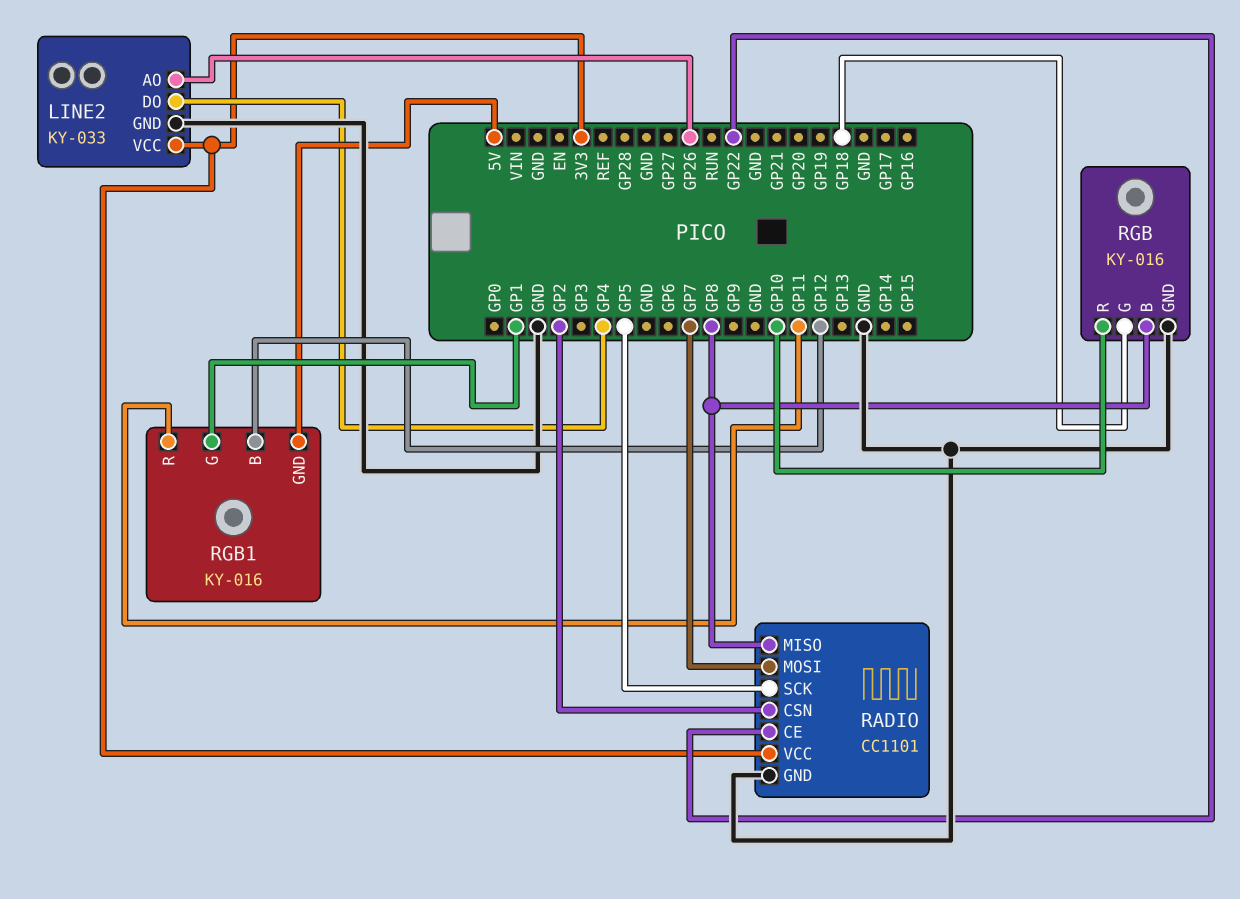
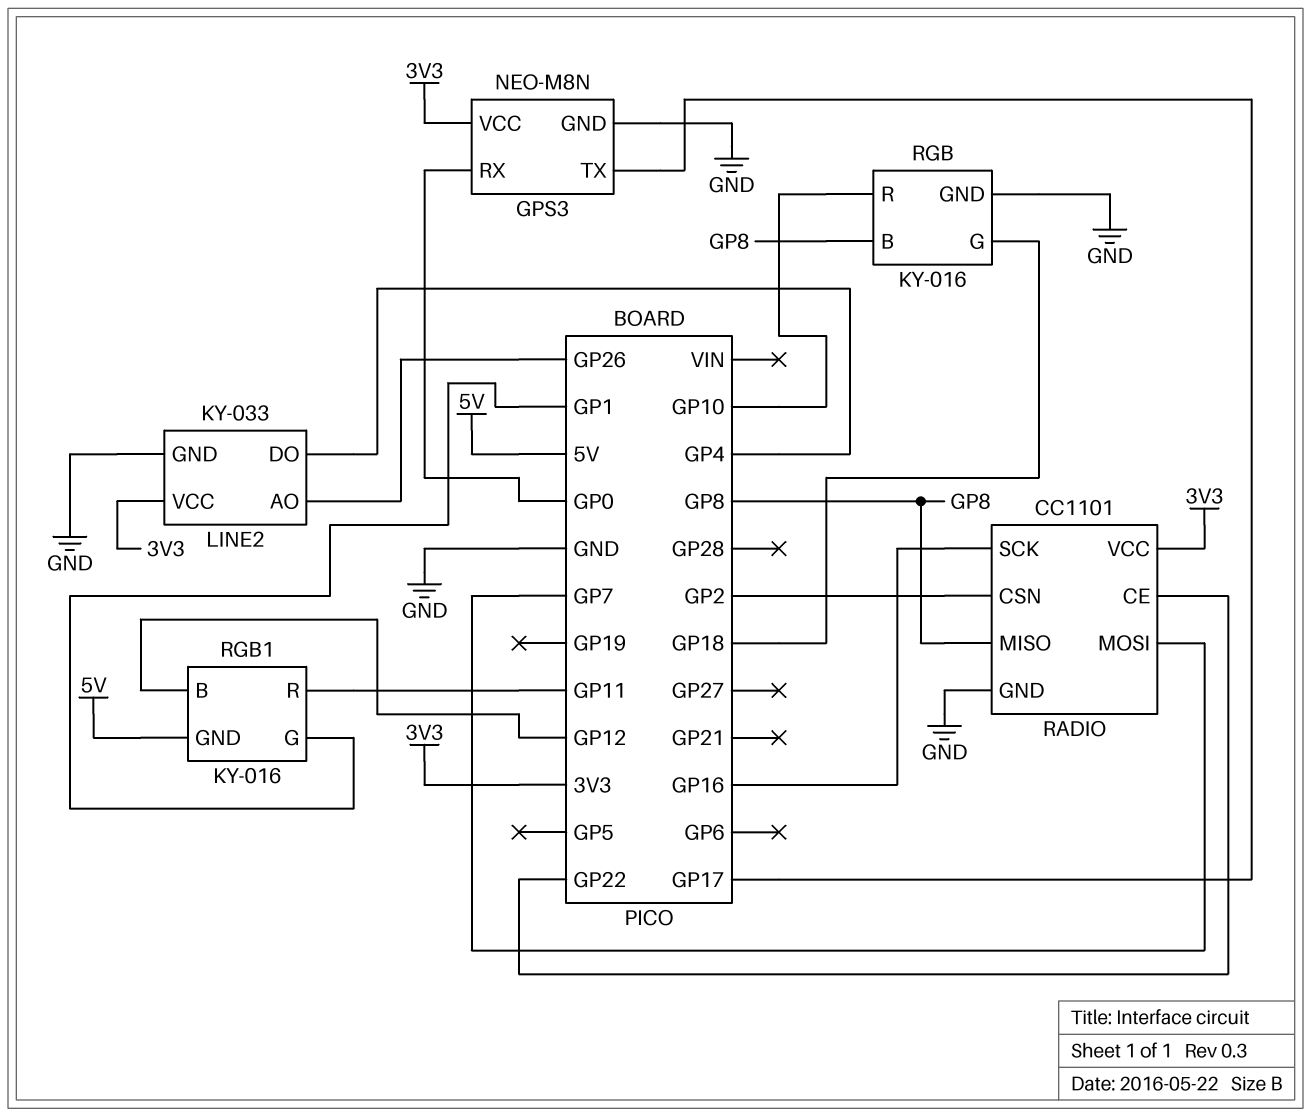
GPS3: none -> NEO-M8N
GPS3 pin GND: none -> GND
GPS3 pin RX: none -> GP0
GPS3 pin TX: none -> GP17
GPS3 pin VCC: none -> 3V3
RADIO pin SCK: GP5 -> GP16

